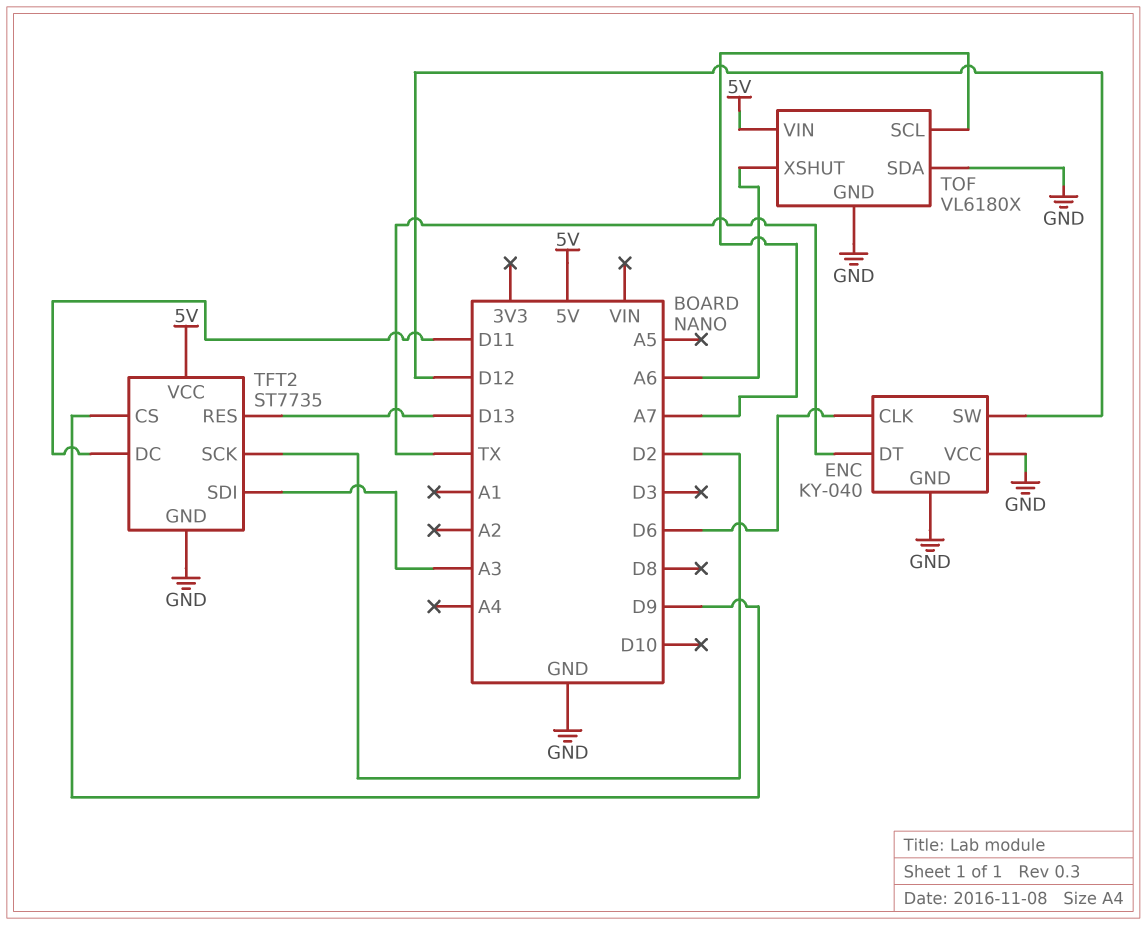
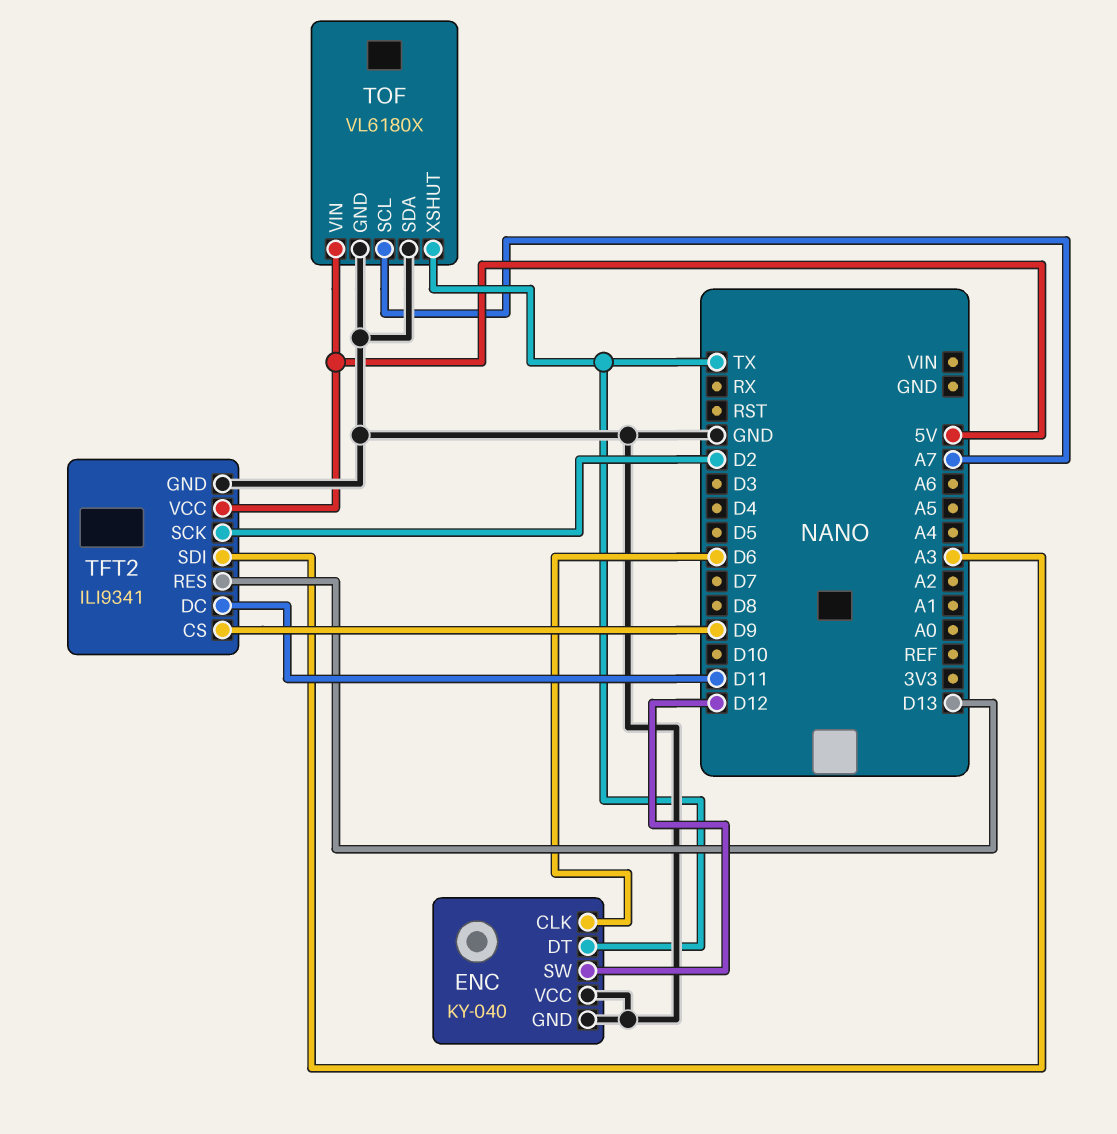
TFT2: ST7735 -> ILI9341
TOF pin XSHUT: A6 -> TX

